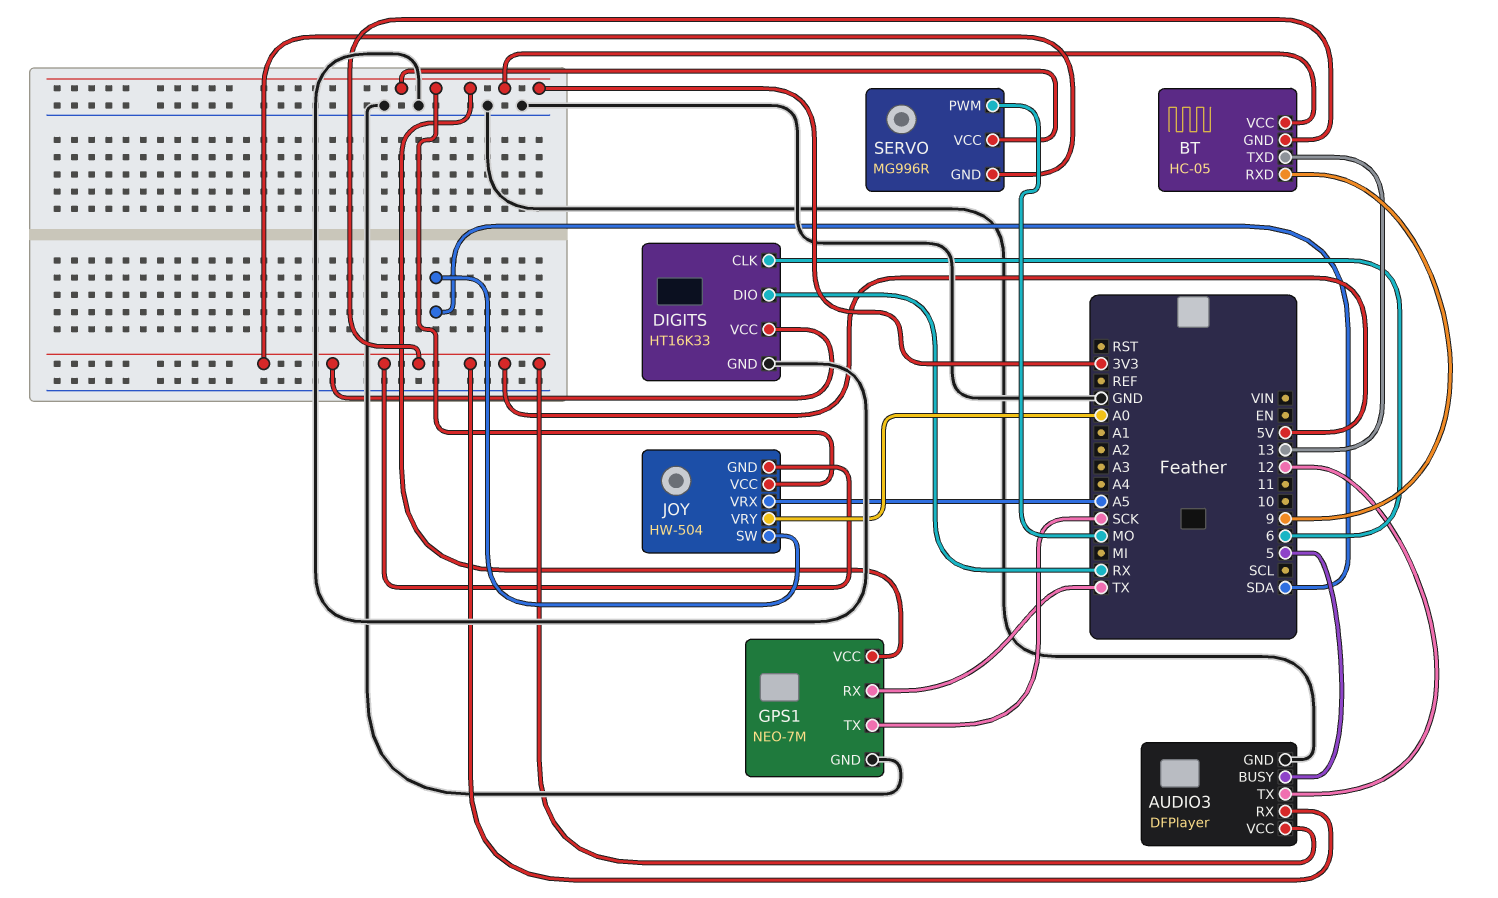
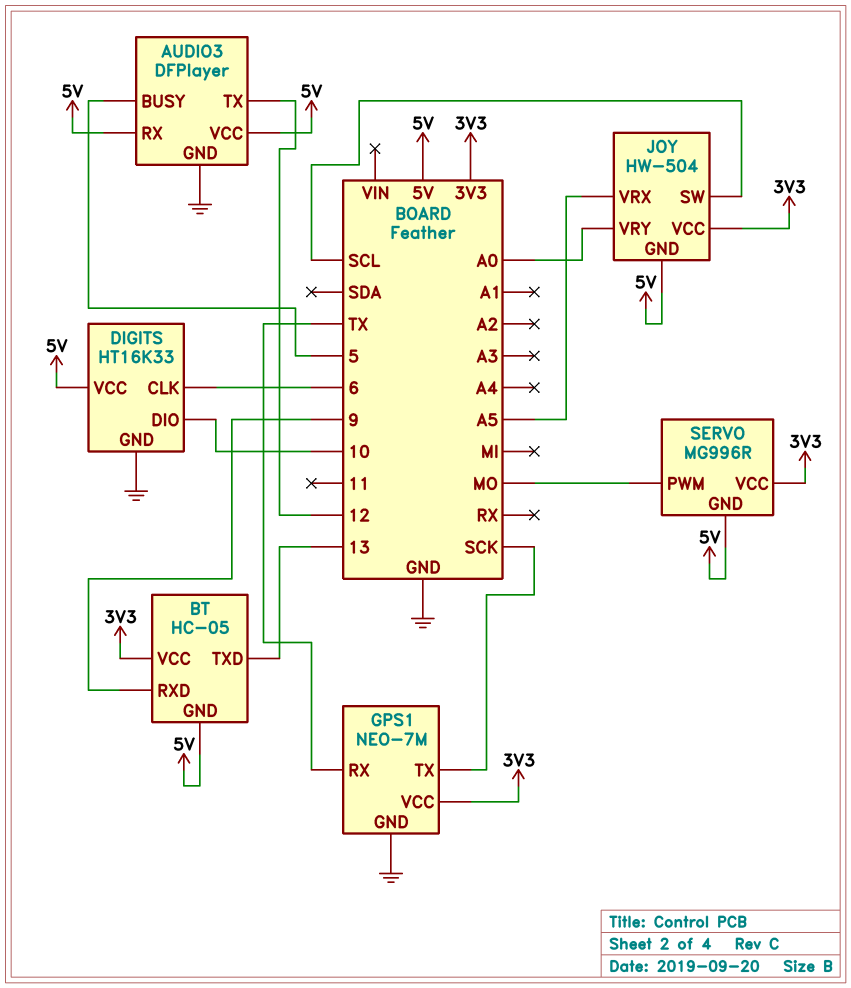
DIGITS pin DIO: RX -> 10
JOY pin SW: SDA -> SCL

